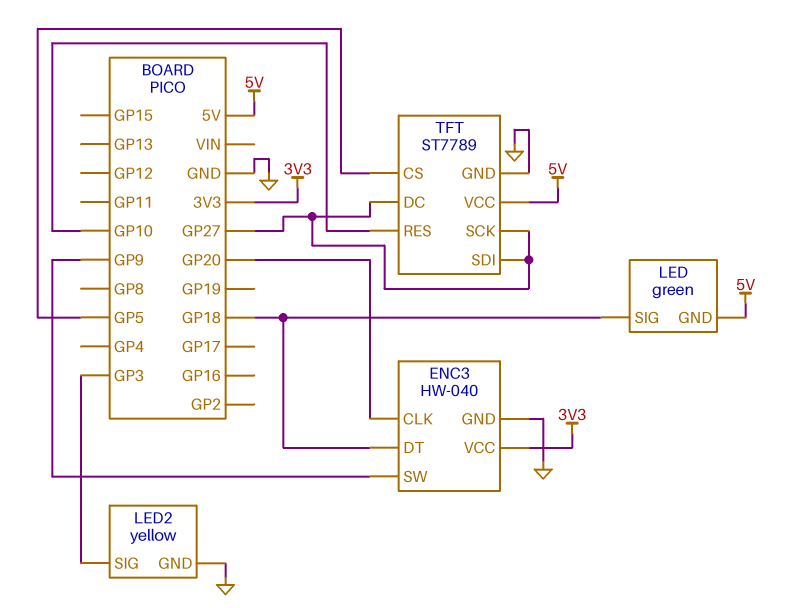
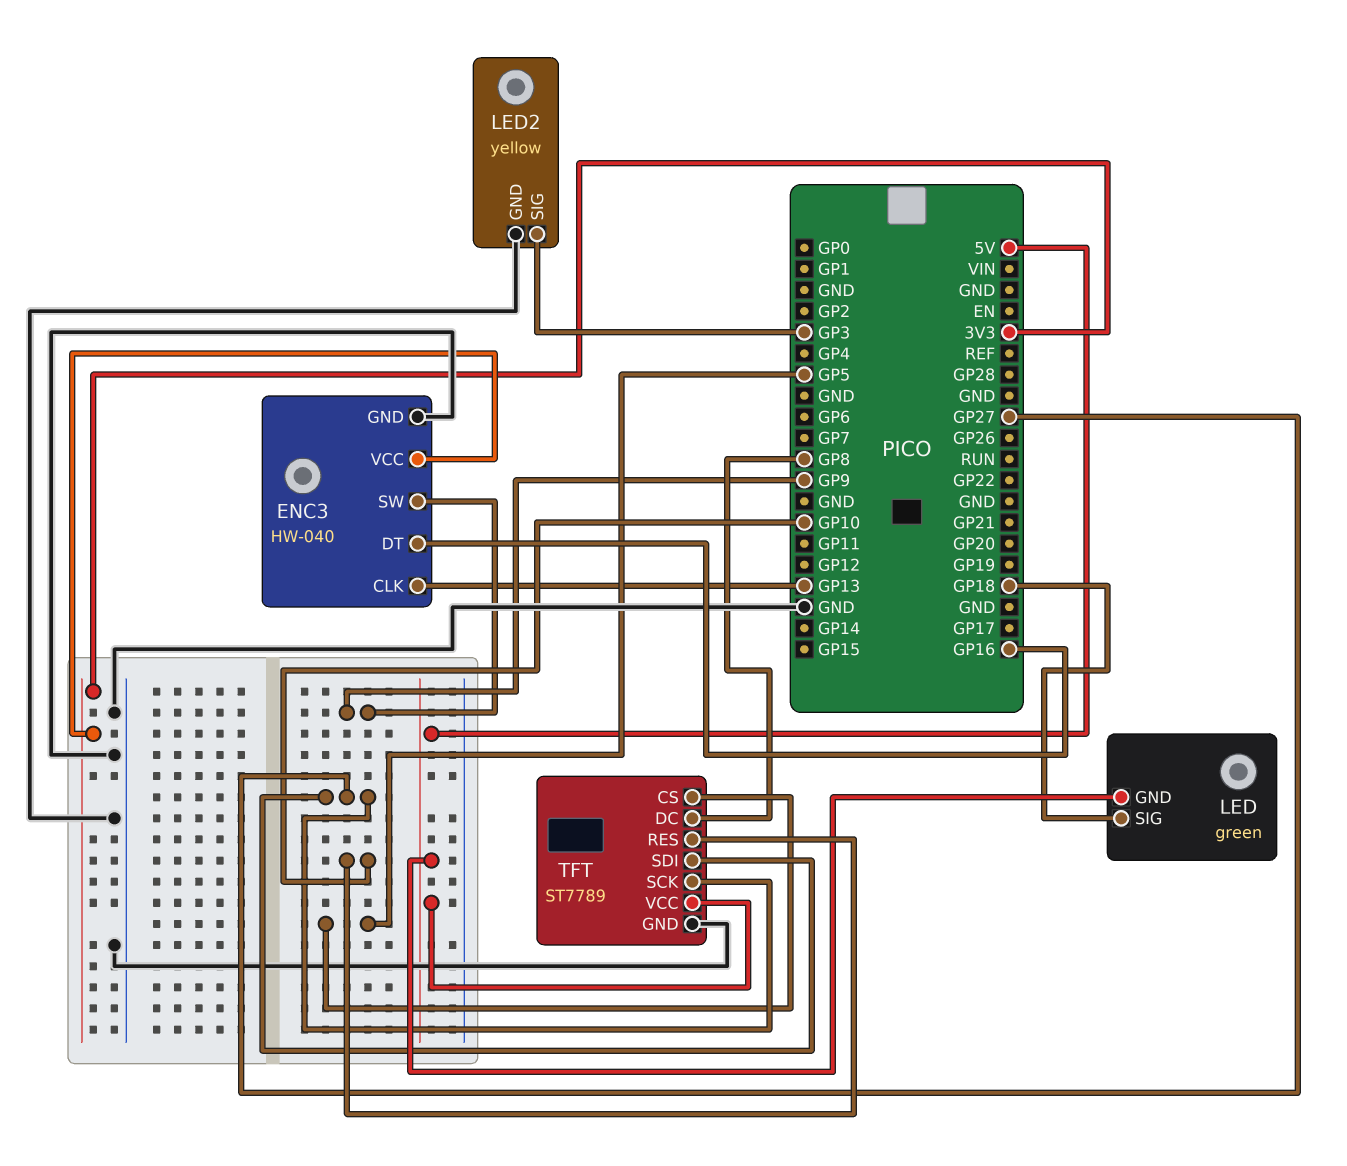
ENC3 pin CLK: GP20 -> GP13
ENC3 pin DT: GP18 -> GP16
TFT pin DC: GP27 -> GP8

